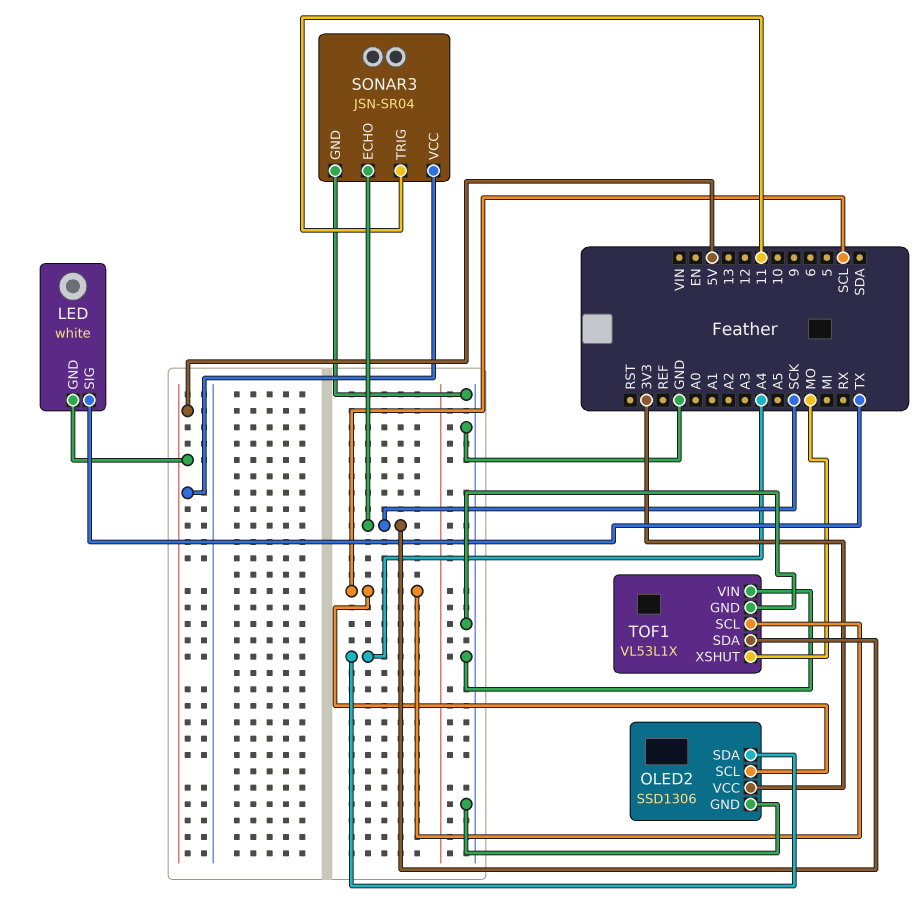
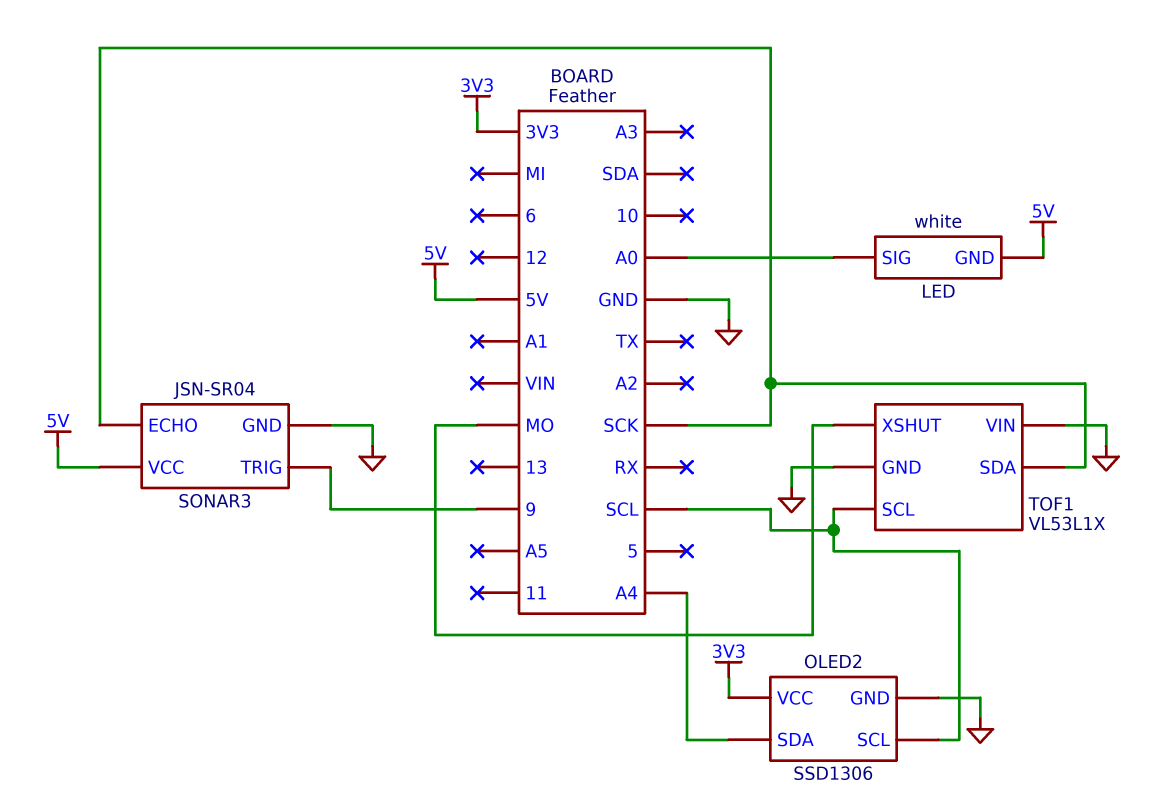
LED pin SIG: TX -> A0
SONAR3 pin TRIG: 11 -> 9

